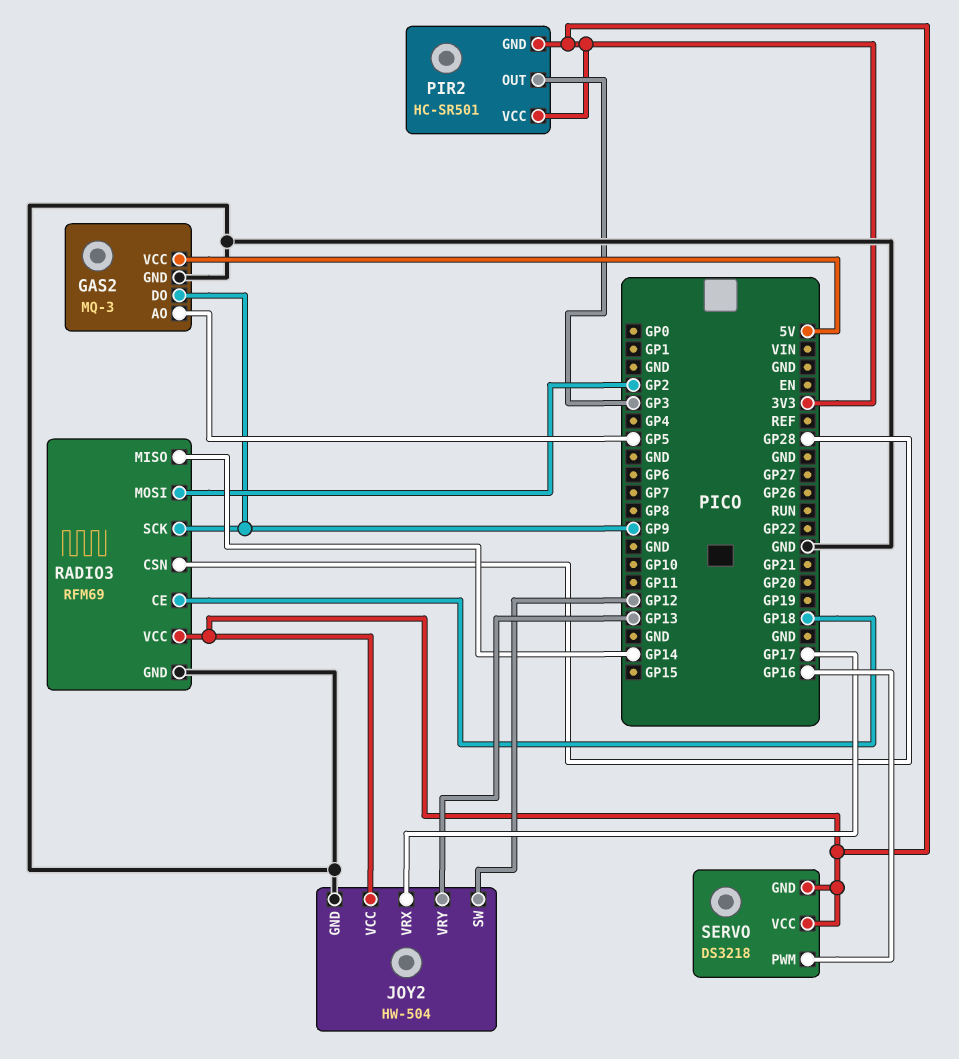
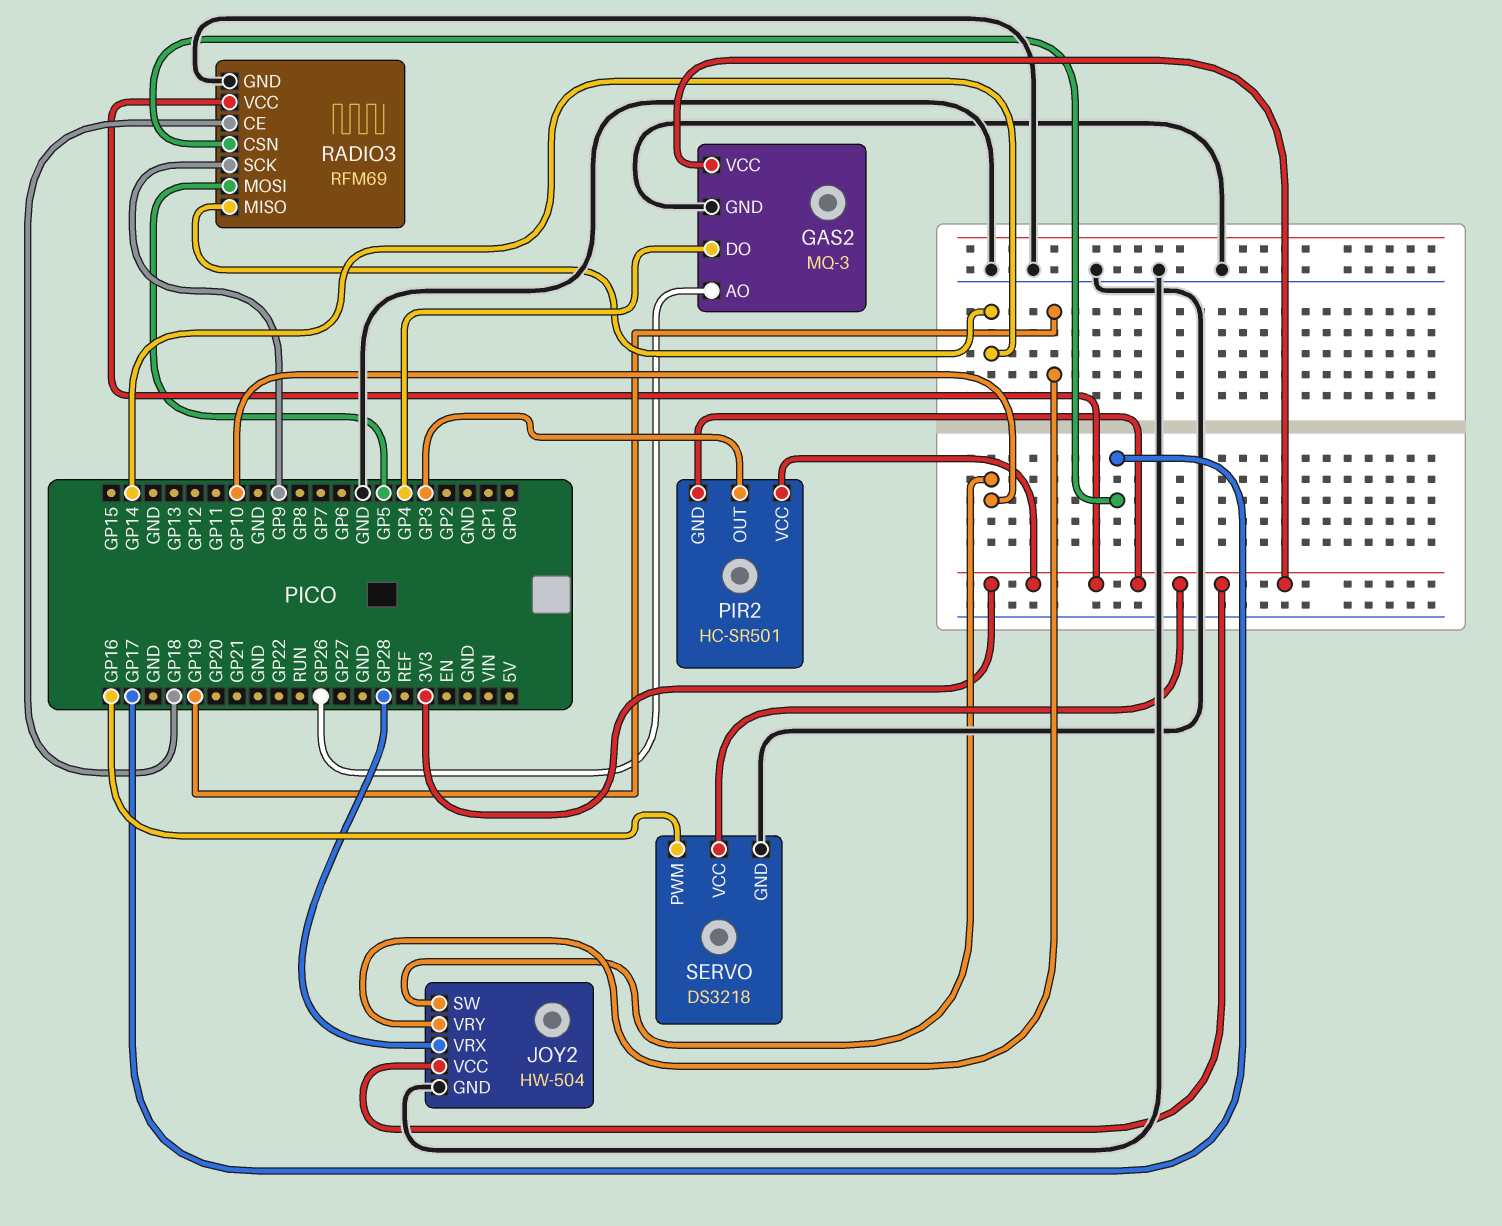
GAS2 pin AO: GP5 -> GP26
GAS2 pin DO: GP9 -> GP4
GAS2 pin VCC: 5V -> 3V3
JOY2 pin SW: GP12 -> GP10
JOY2 pin VRX: GP17 -> GP28
JOY2 pin VRY: GP13 -> GP19
RADIO3 pin CSN: GP28 -> GP17
RADIO3 pin MOSI: GP2 -> GP5
SERVO pin GND: 3V3 -> GND

